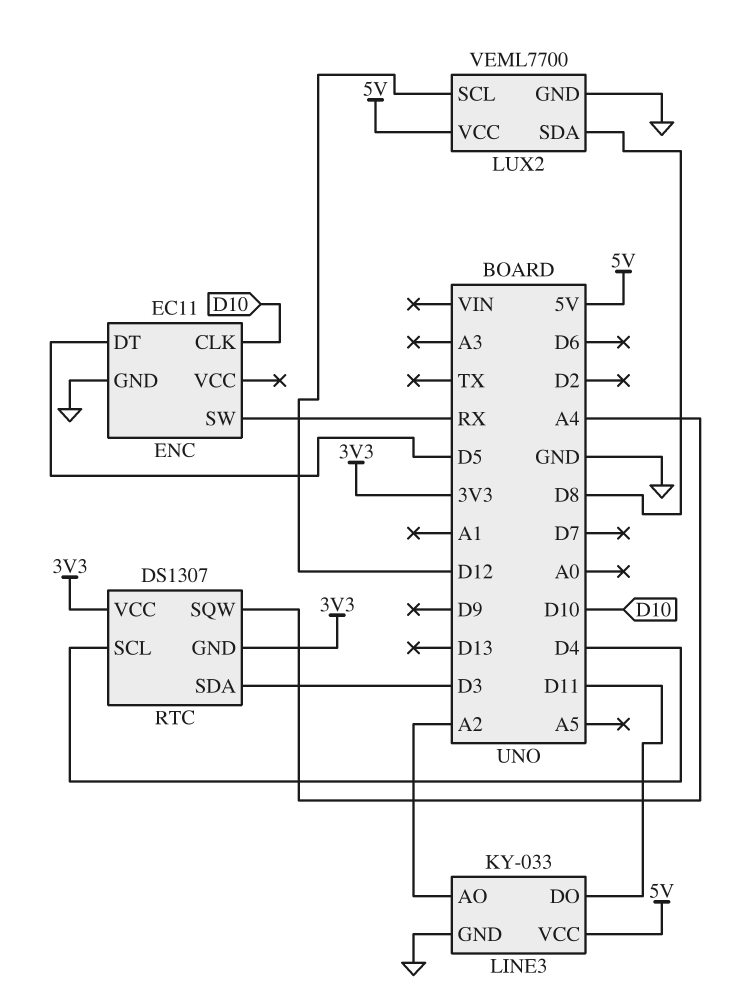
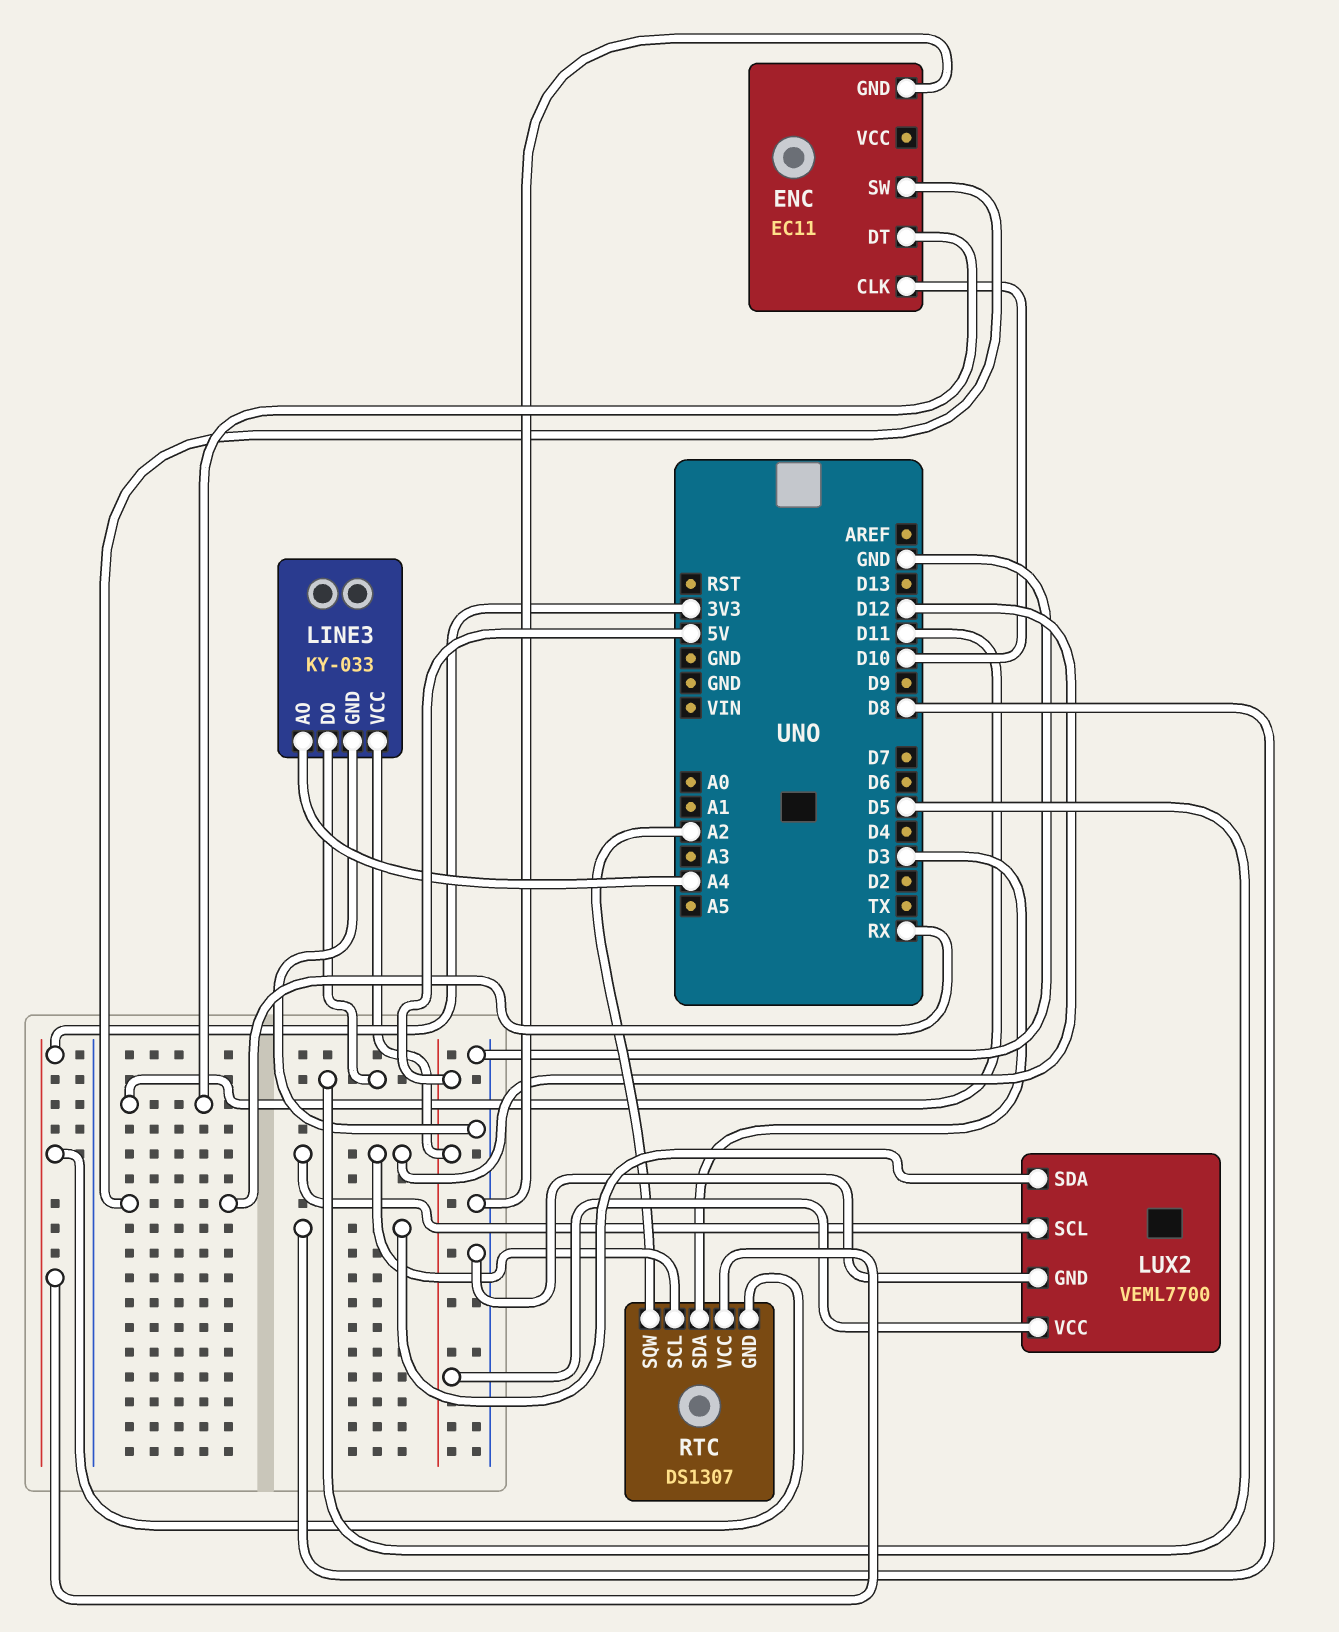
ENC pin DT: D5 -> D11
LINE3 pin AO: A2 -> A4
LINE3 pin DO: D11 -> D5
RTC pin SCL: D4 -> D12
RTC pin SQW: A4 -> A2

